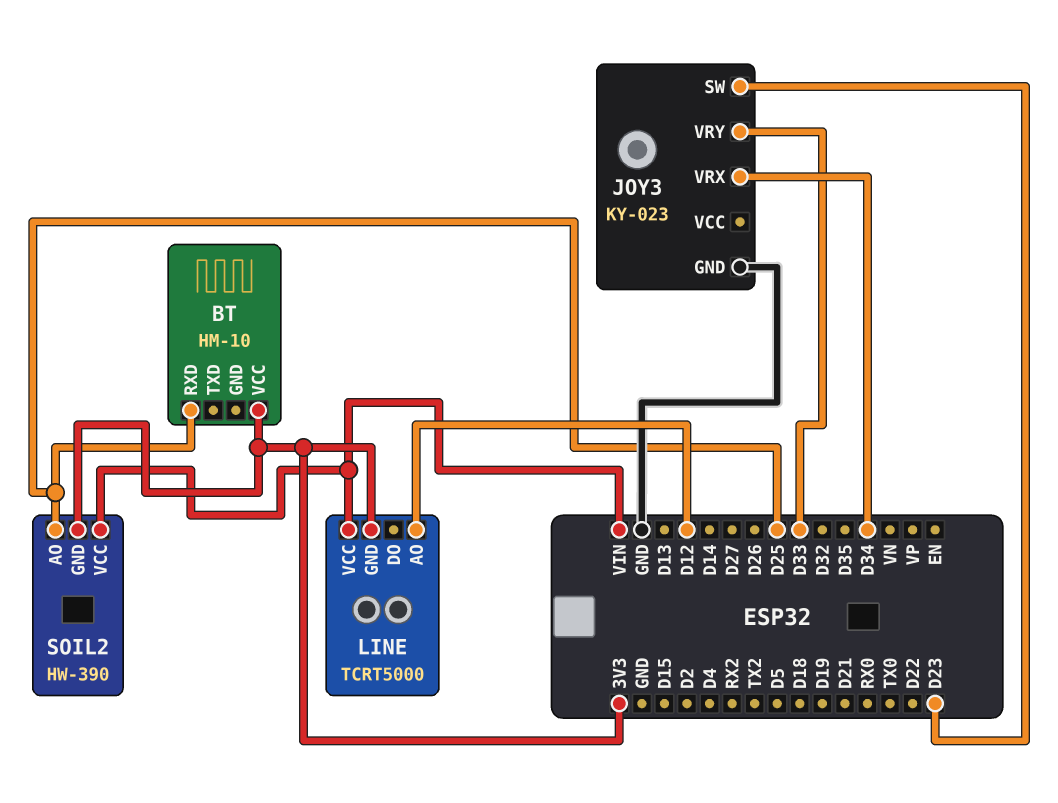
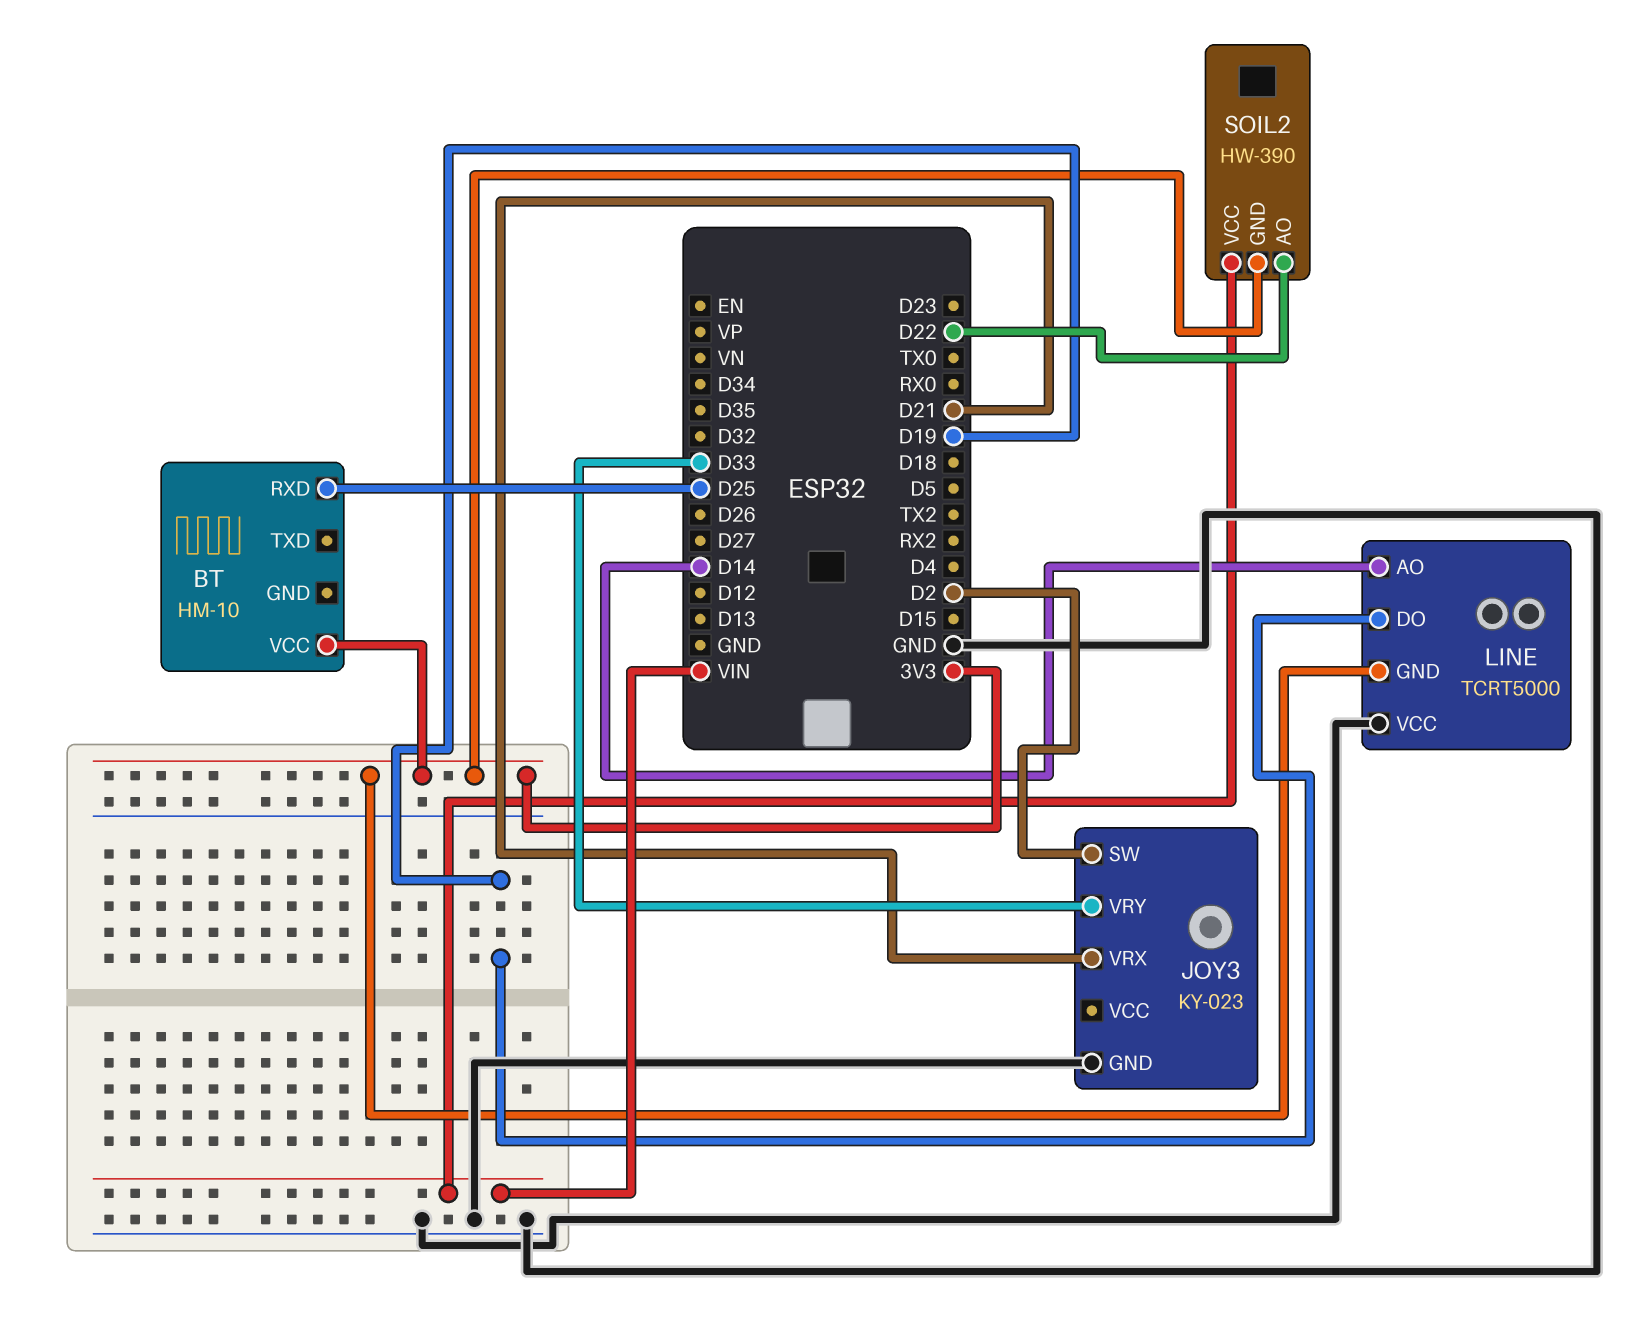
JOY3 pin SW: D23 -> D2
JOY3 pin VRX: D34 -> D21
LINE pin AO: D12 -> D14
LINE pin DO: none -> D19
LINE pin VCC: VIN -> GND
SOIL2 pin AO: D25 -> D22

